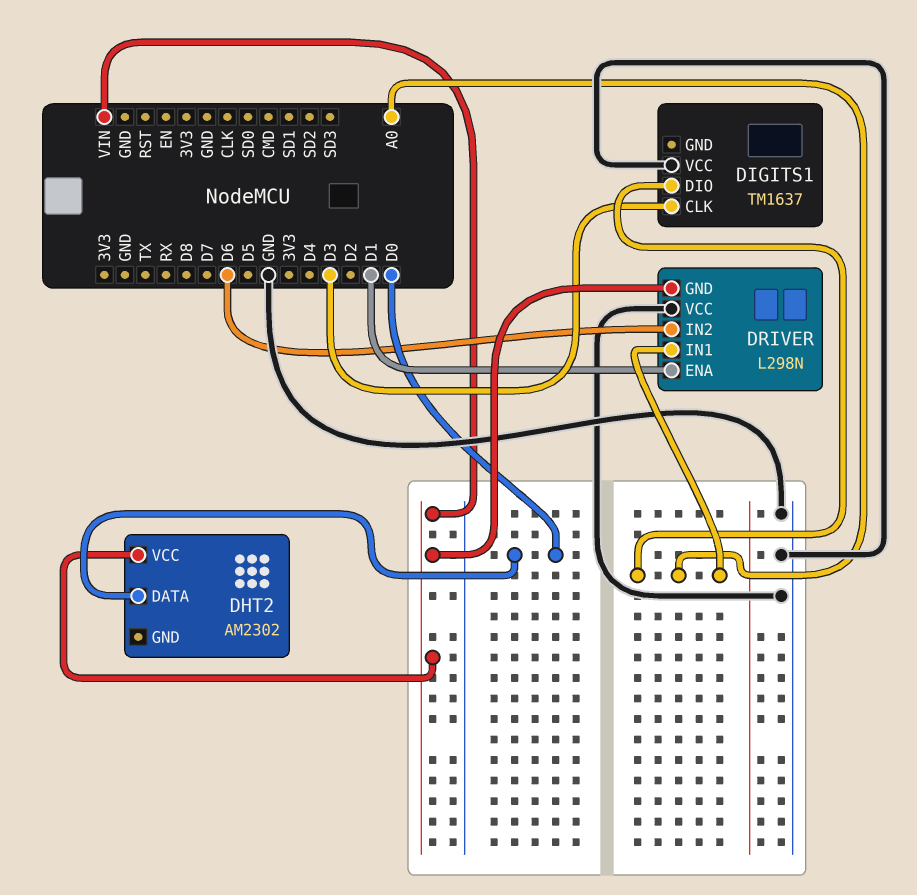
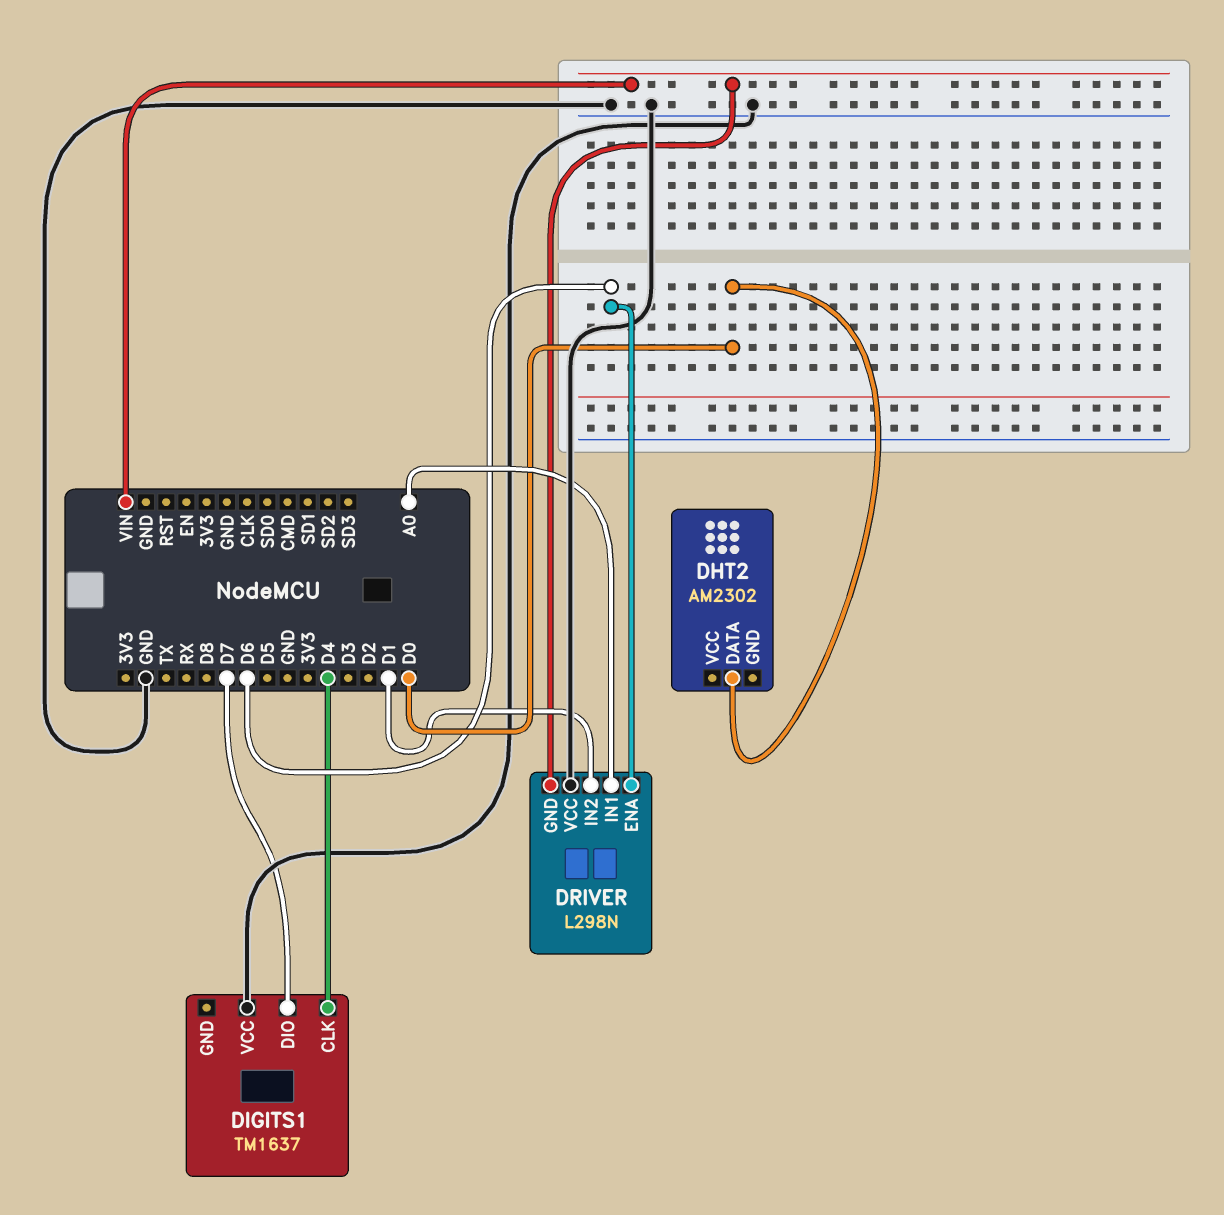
DHT2 pin VCC: VIN -> none
DIGITS1 pin CLK: D3 -> D4
DIGITS1 pin DIO: A0 -> D7
DRIVER pin ENA: D1 -> D6
DRIVER pin IN2: D6 -> D1

